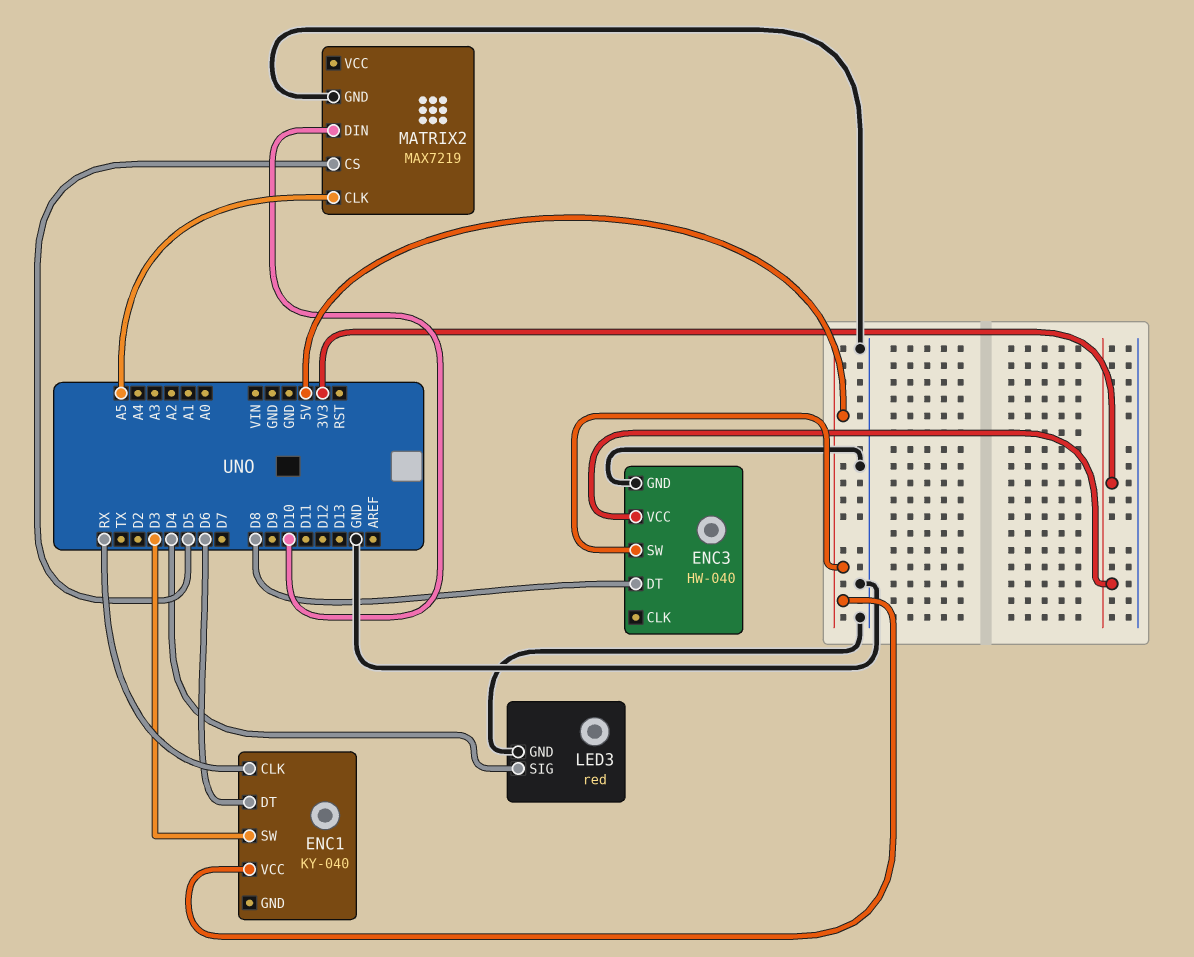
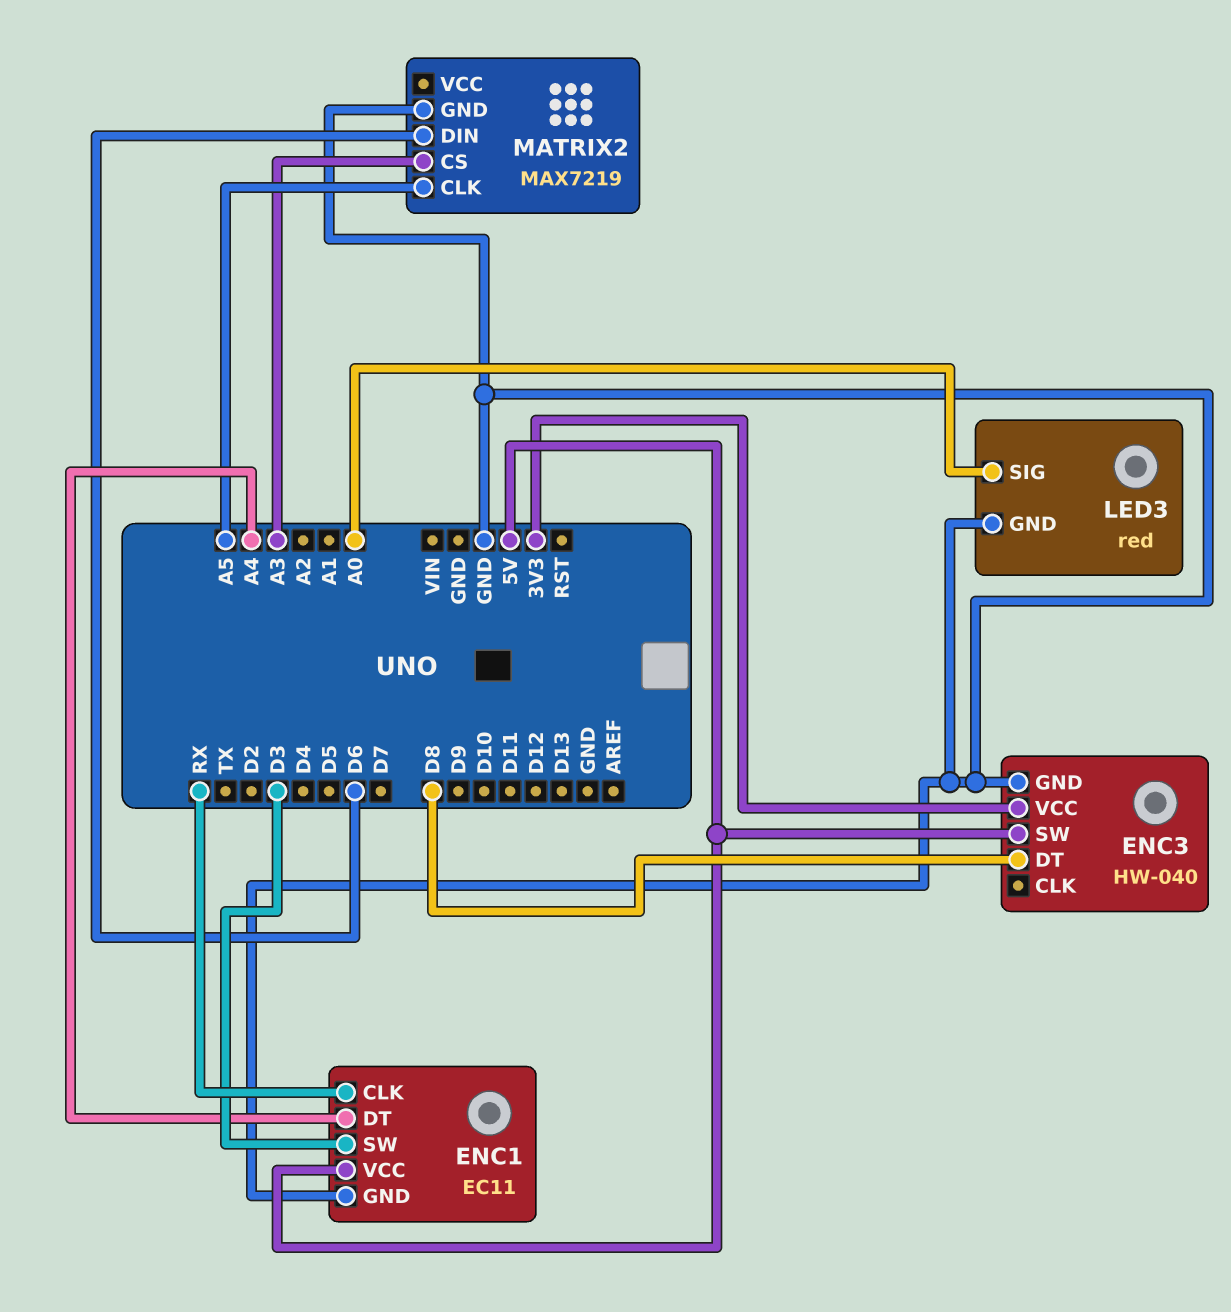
ENC1: KY-040 -> EC11
ENC1 pin DT: D6 -> A4
ENC1 pin GND: none -> GND
LED3 pin SIG: D4 -> A0
MATRIX2 pin CS: D5 -> A3
MATRIX2 pin DIN: D10 -> D6

